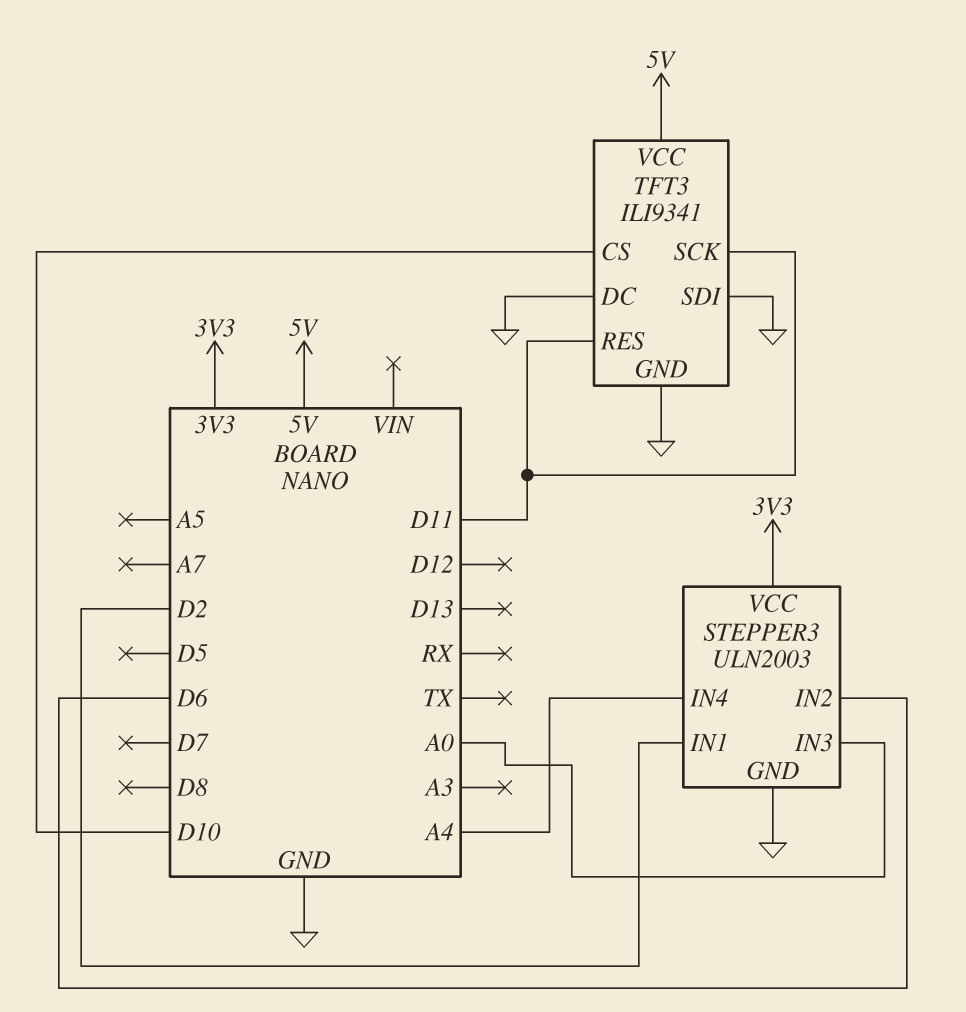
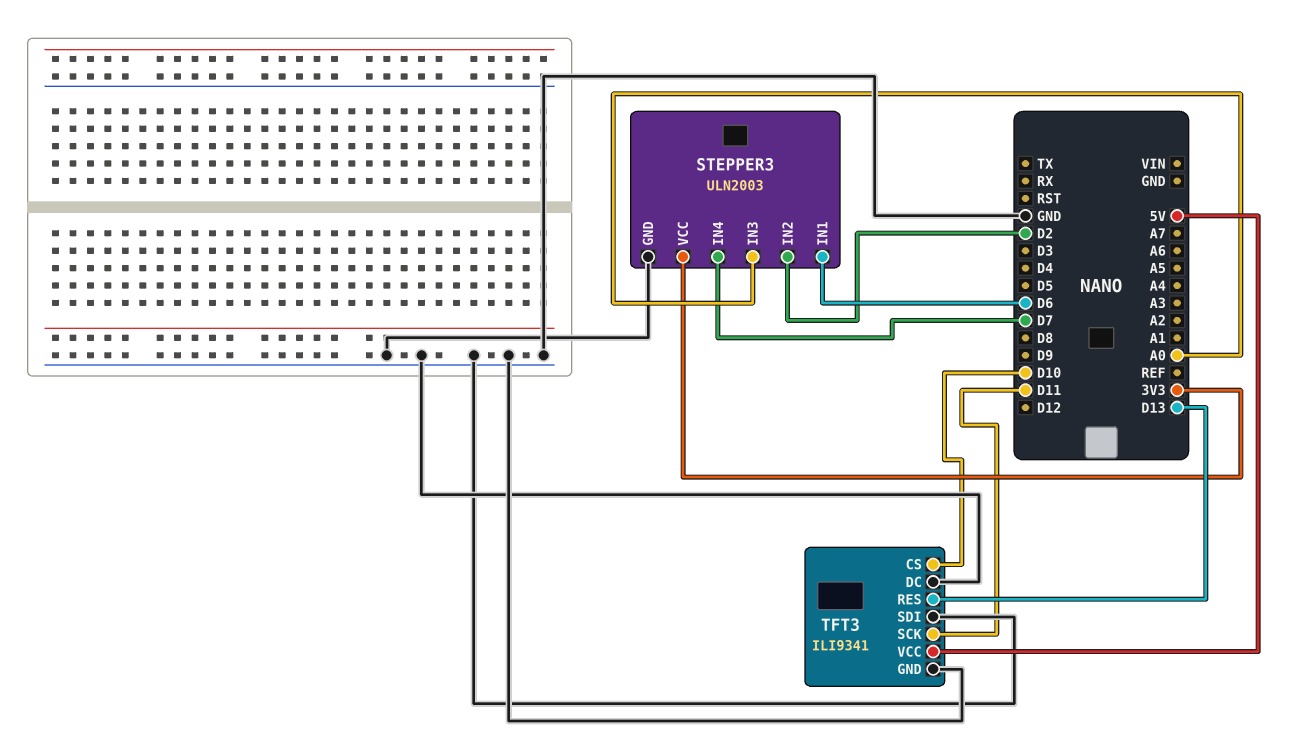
STEPPER3 pin IN1: D2 -> D6
STEPPER3 pin IN2: D6 -> D2
STEPPER3 pin IN4: A4 -> D7
TFT3 pin RES: D11 -> D13

